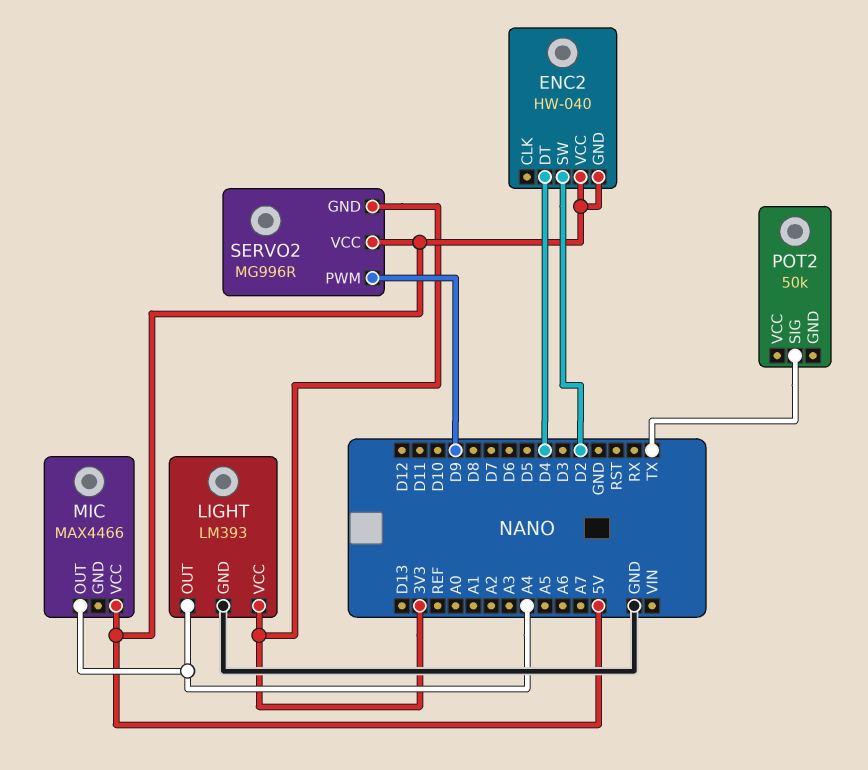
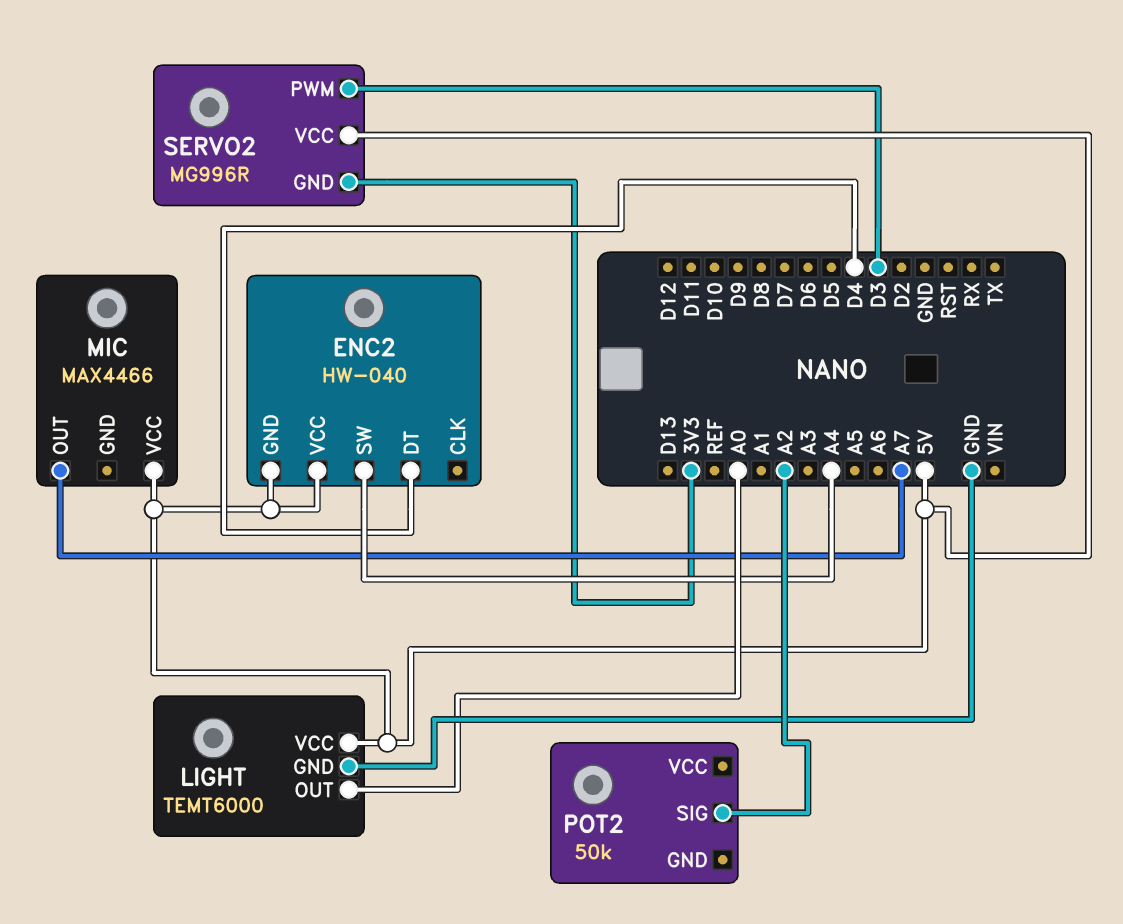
ENC2 pin SW: D2 -> A4
LIGHT: LM393 -> TEMT6000
LIGHT pin OUT: A4 -> A0
LIGHT pin VCC: 3V3 -> 5V
MIC pin OUT: A4 -> A7
POT2 pin SIG: TX -> A2
SERVO2 pin PWM: D9 -> D3

